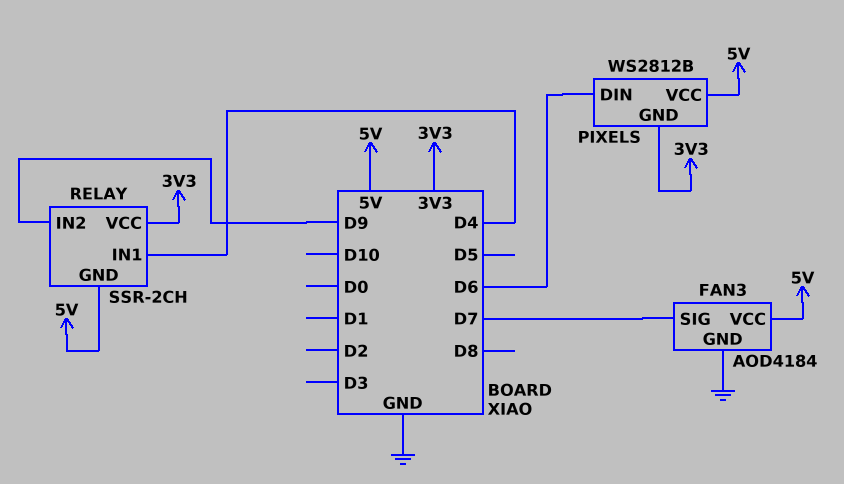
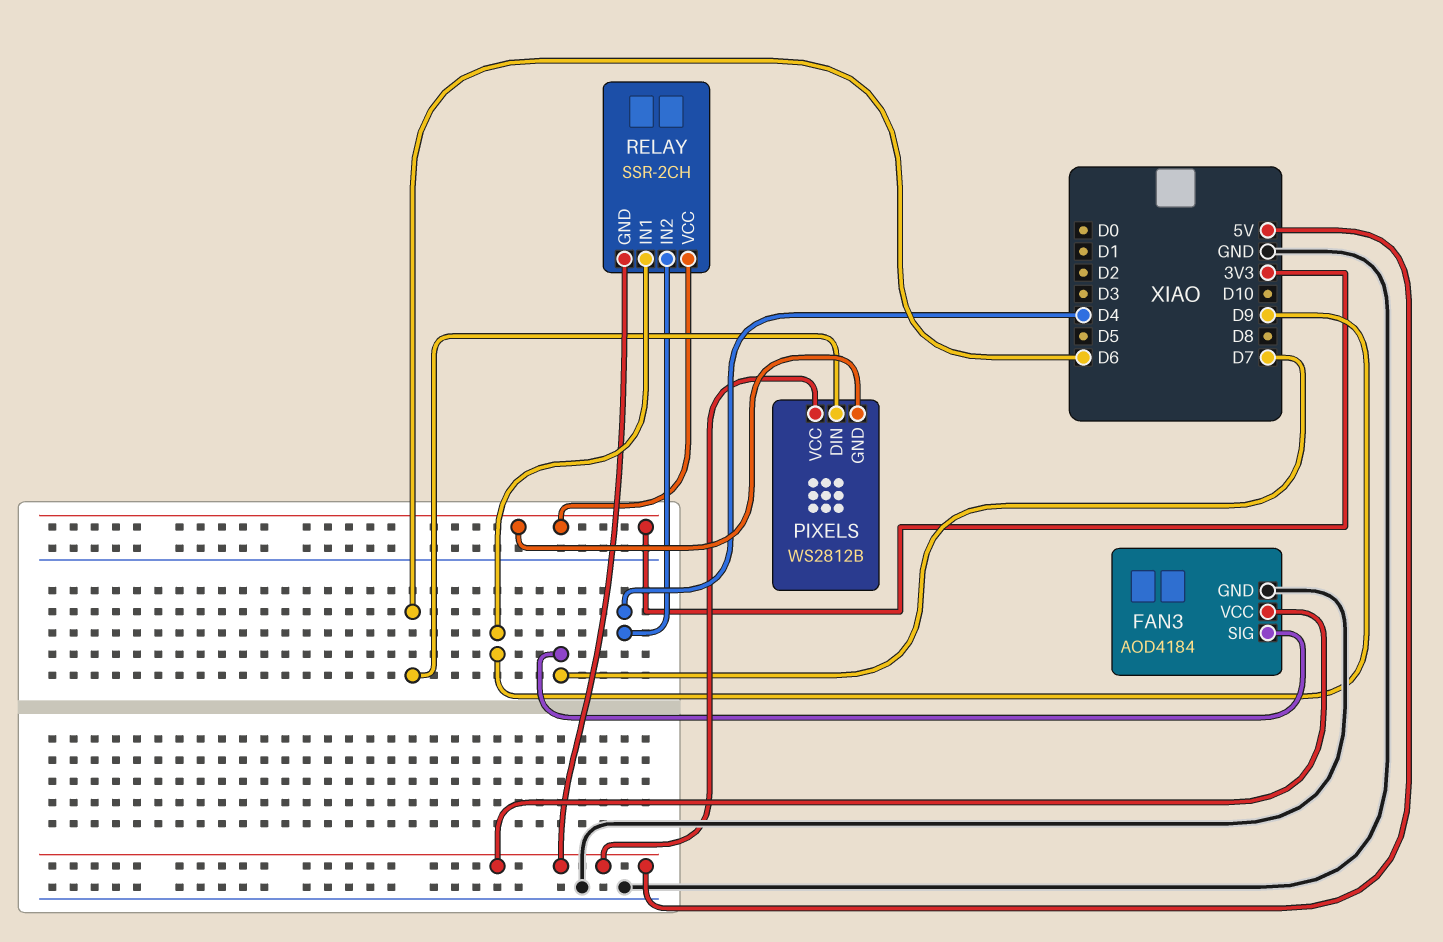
RELAY pin IN1: D4 -> D9
RELAY pin IN2: D9 -> D4

